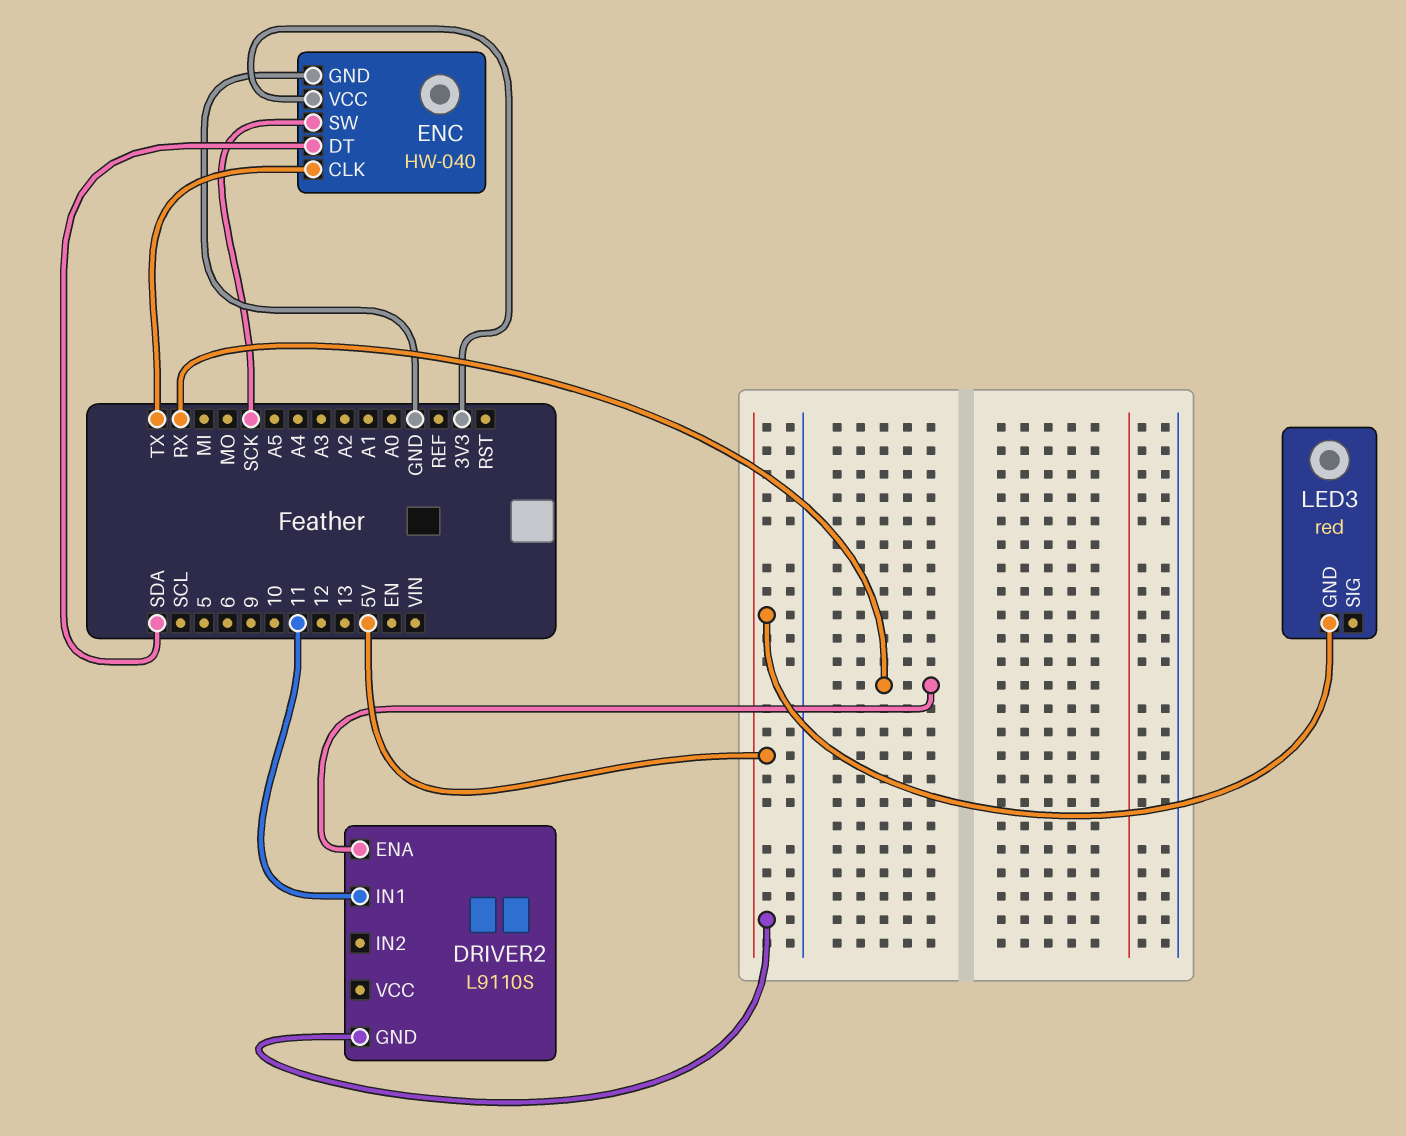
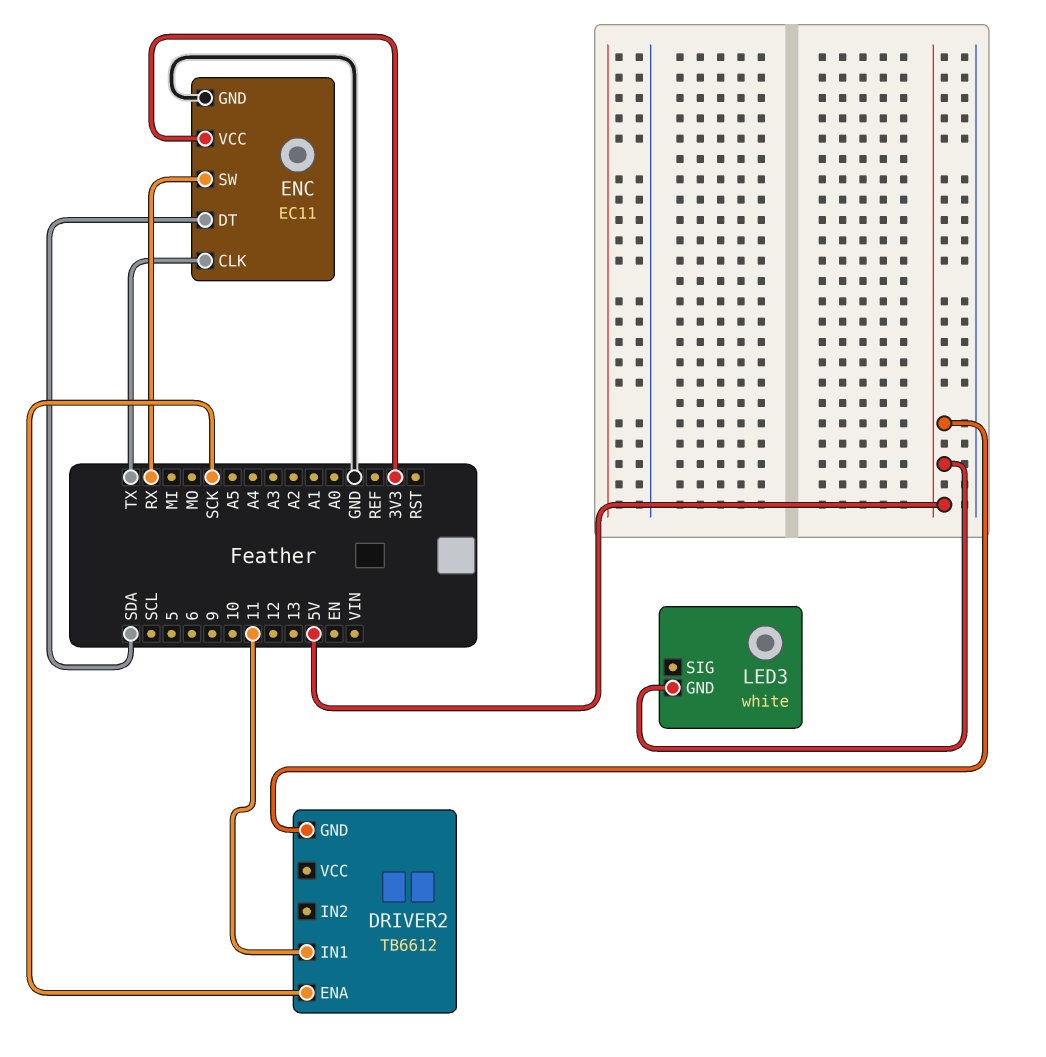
DRIVER2: L9110S -> TB6612
DRIVER2 pin ENA: RX -> SCK
ENC: HW-040 -> EC11
ENC pin SW: SCK -> RX
LED3: red -> white

